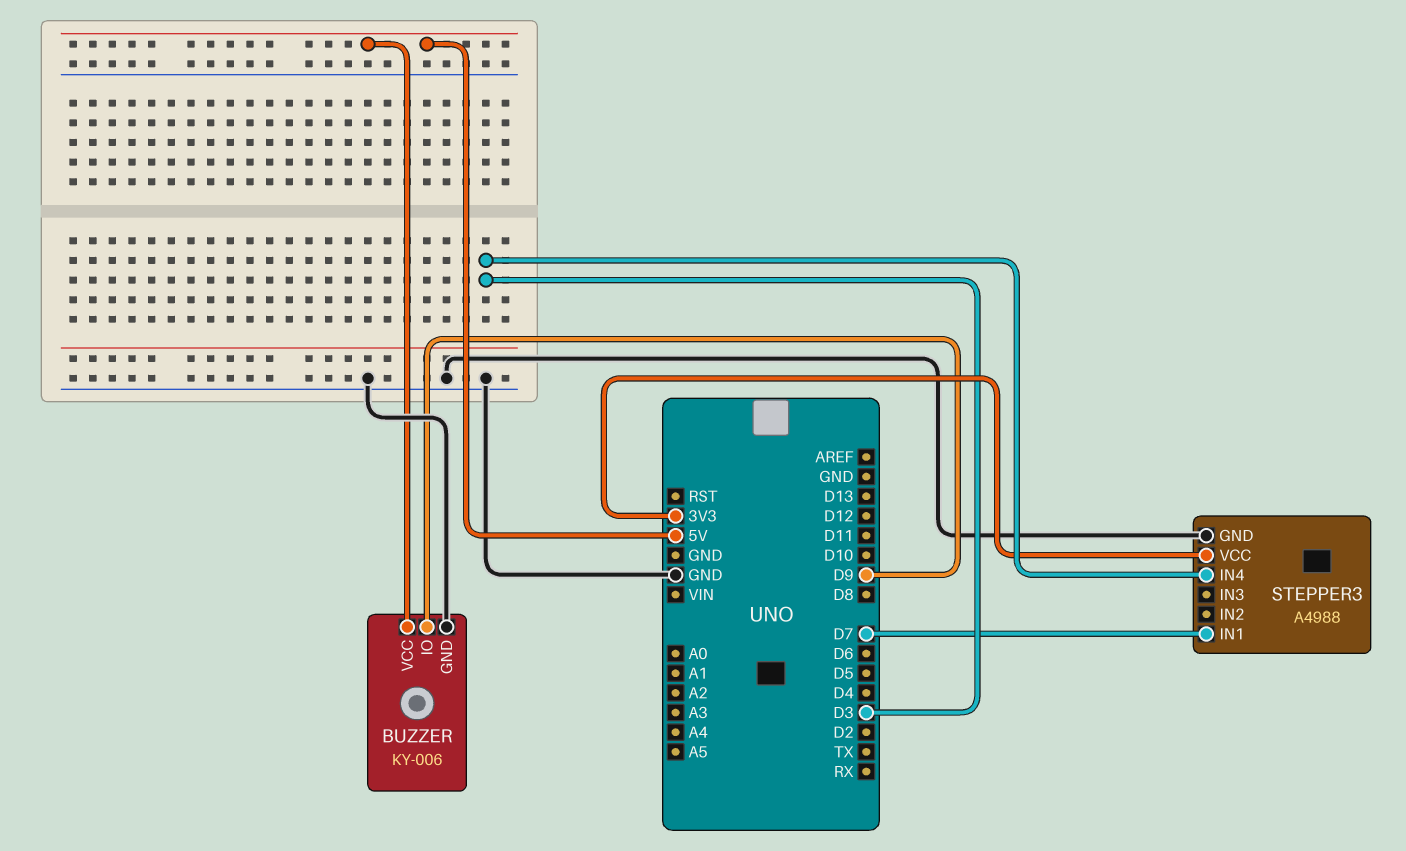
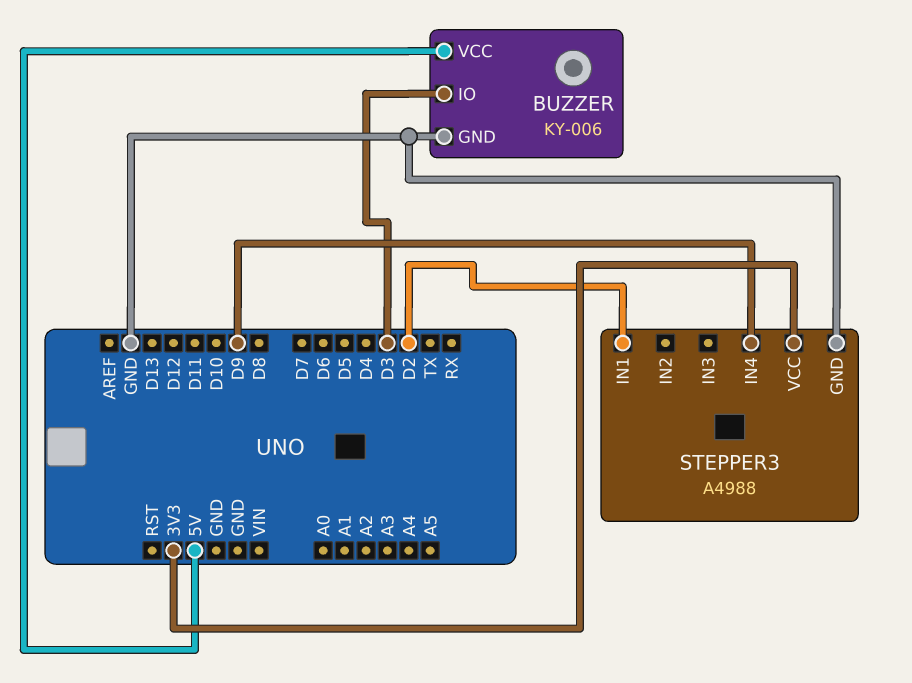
BUZZER pin IO: D9 -> D3
STEPPER3 pin IN1: D7 -> D2
STEPPER3 pin IN4: D3 -> D9

